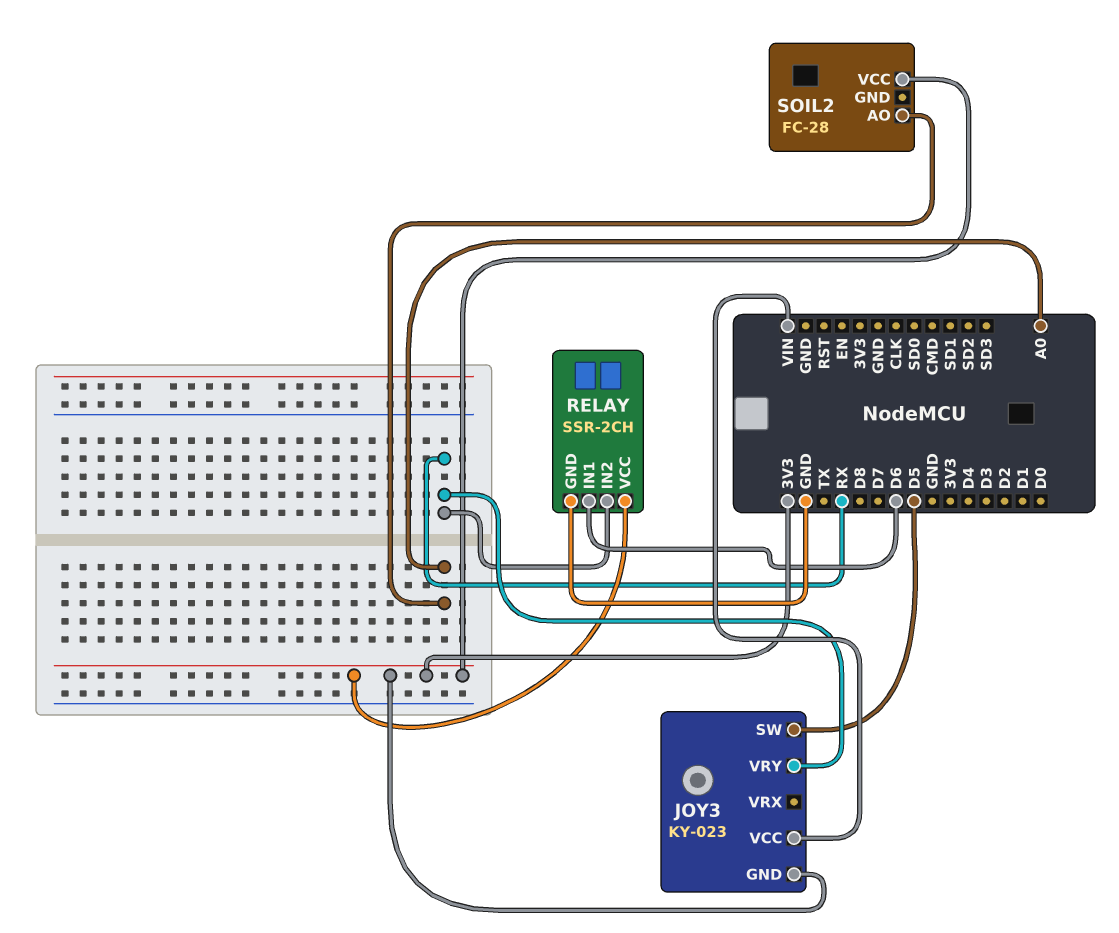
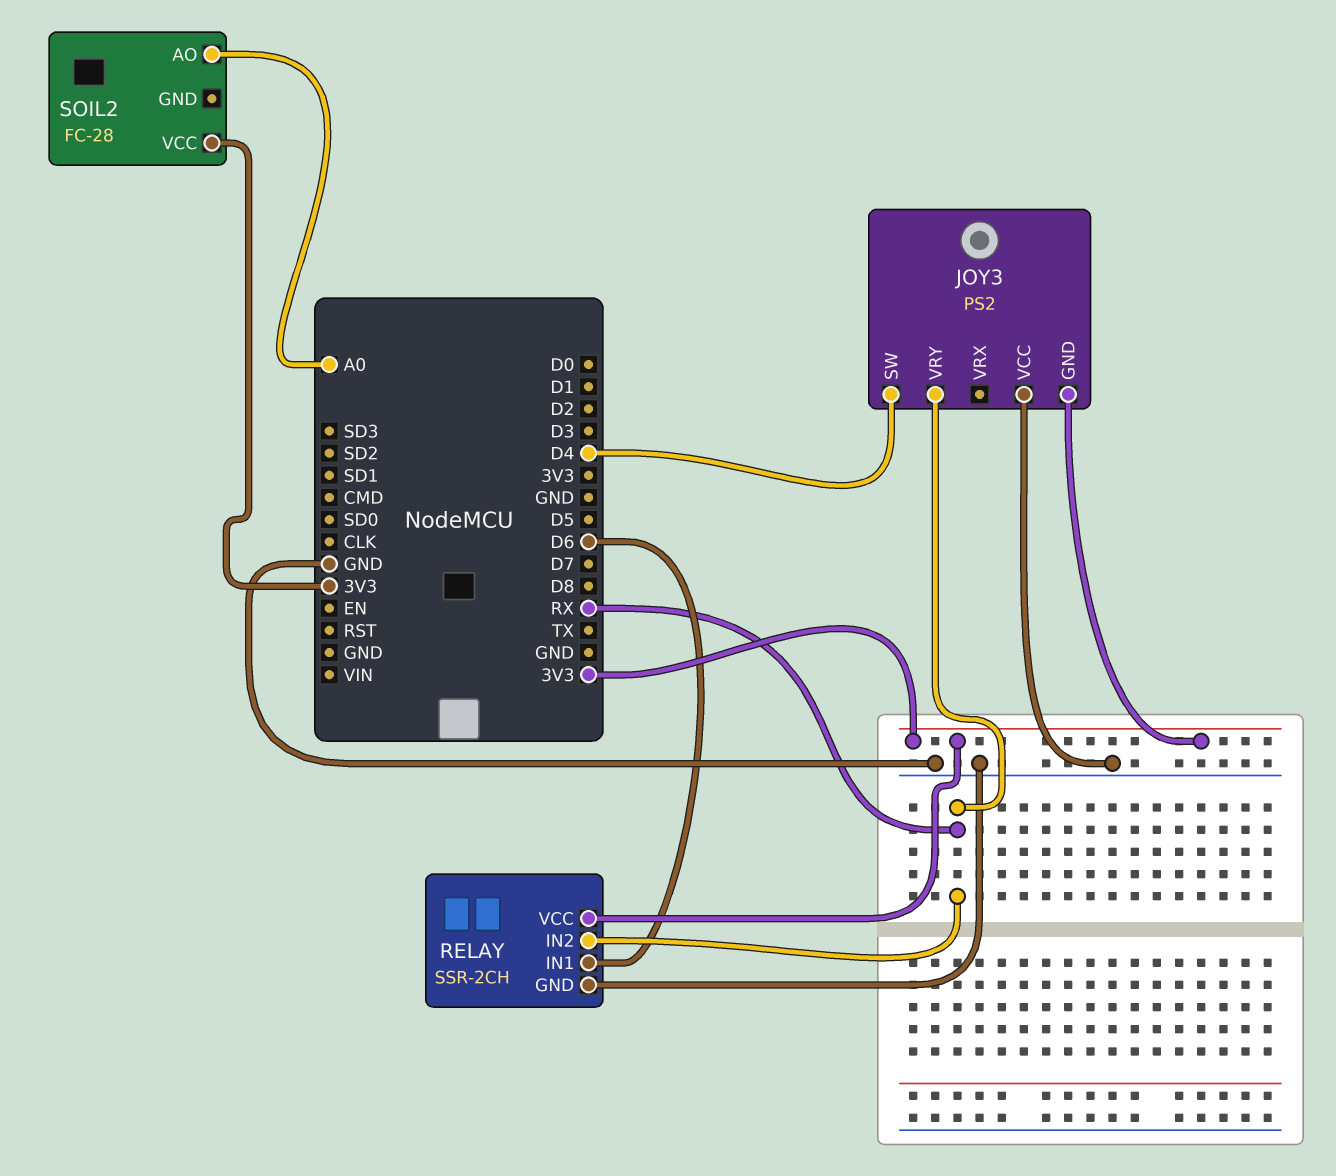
JOY3: KY-023 -> PS2
JOY3 pin SW: D5 -> D4
JOY3 pin VCC: VIN -> GND

